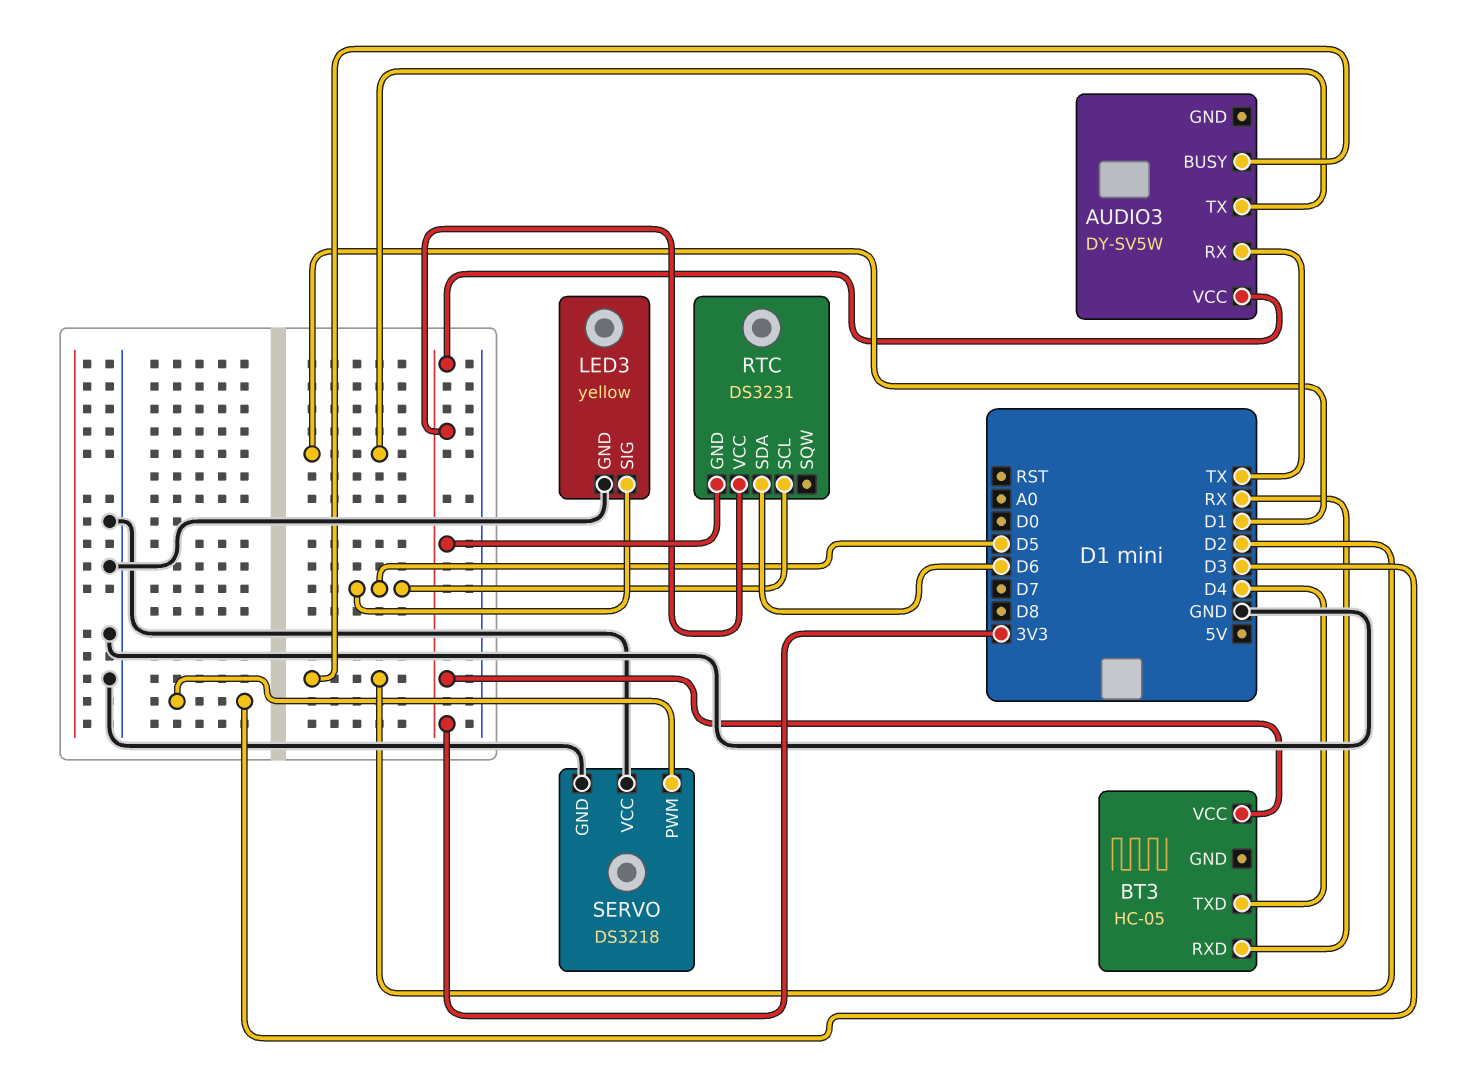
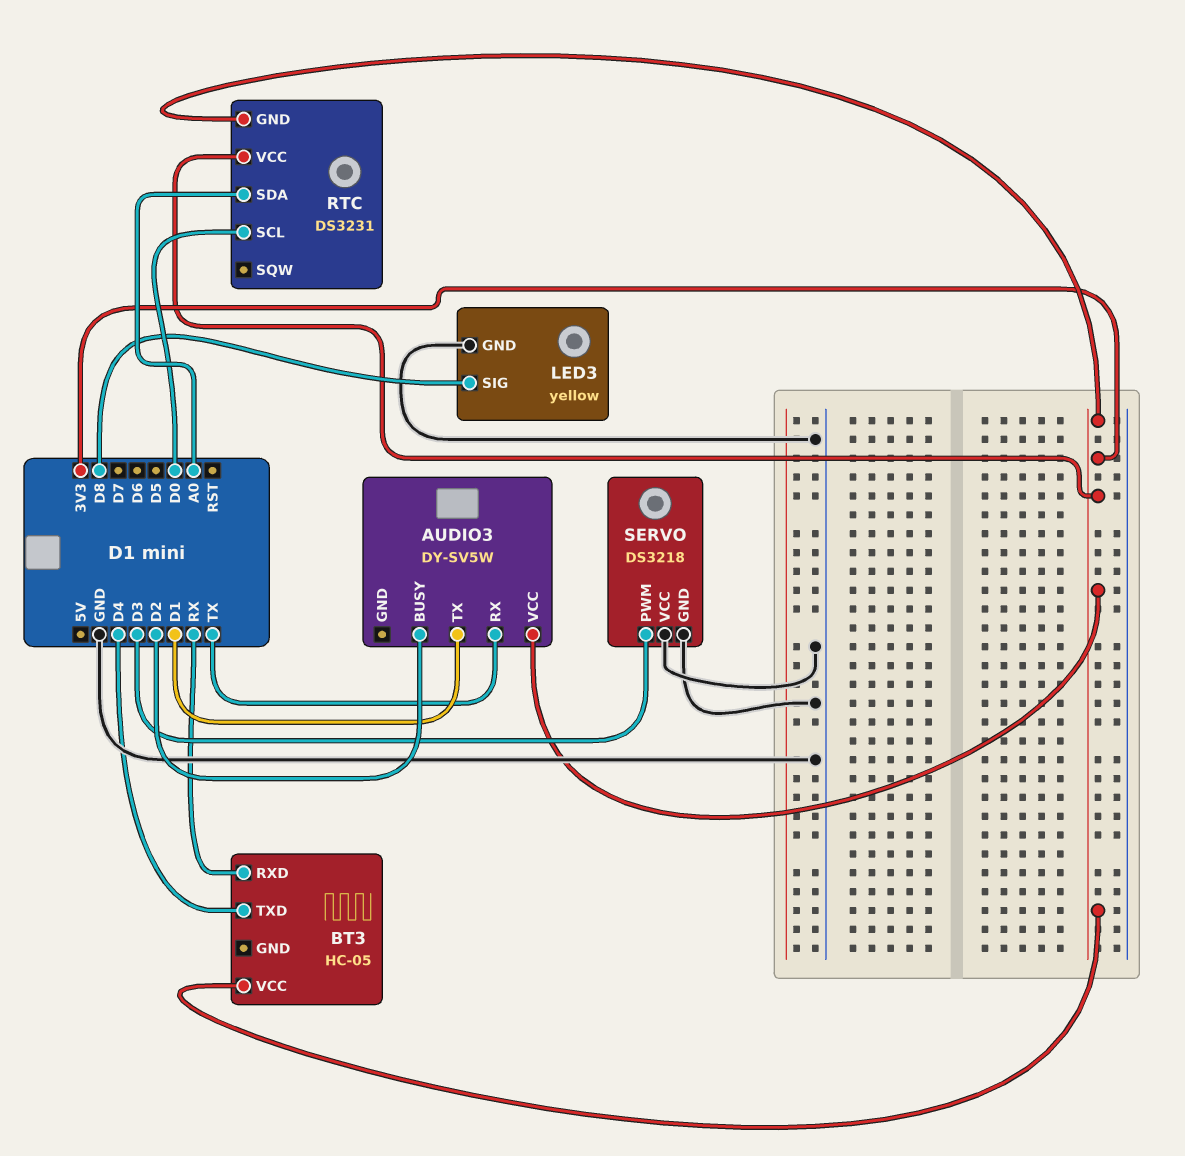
LED3 pin SIG: D5 -> D8
RTC pin SCL: D5 -> D0
RTC pin SDA: D6 -> A0

